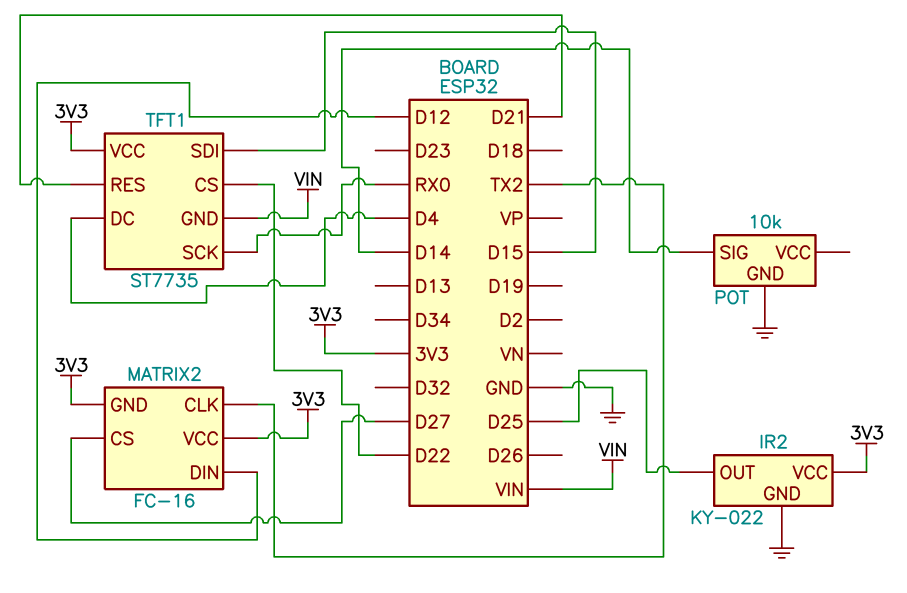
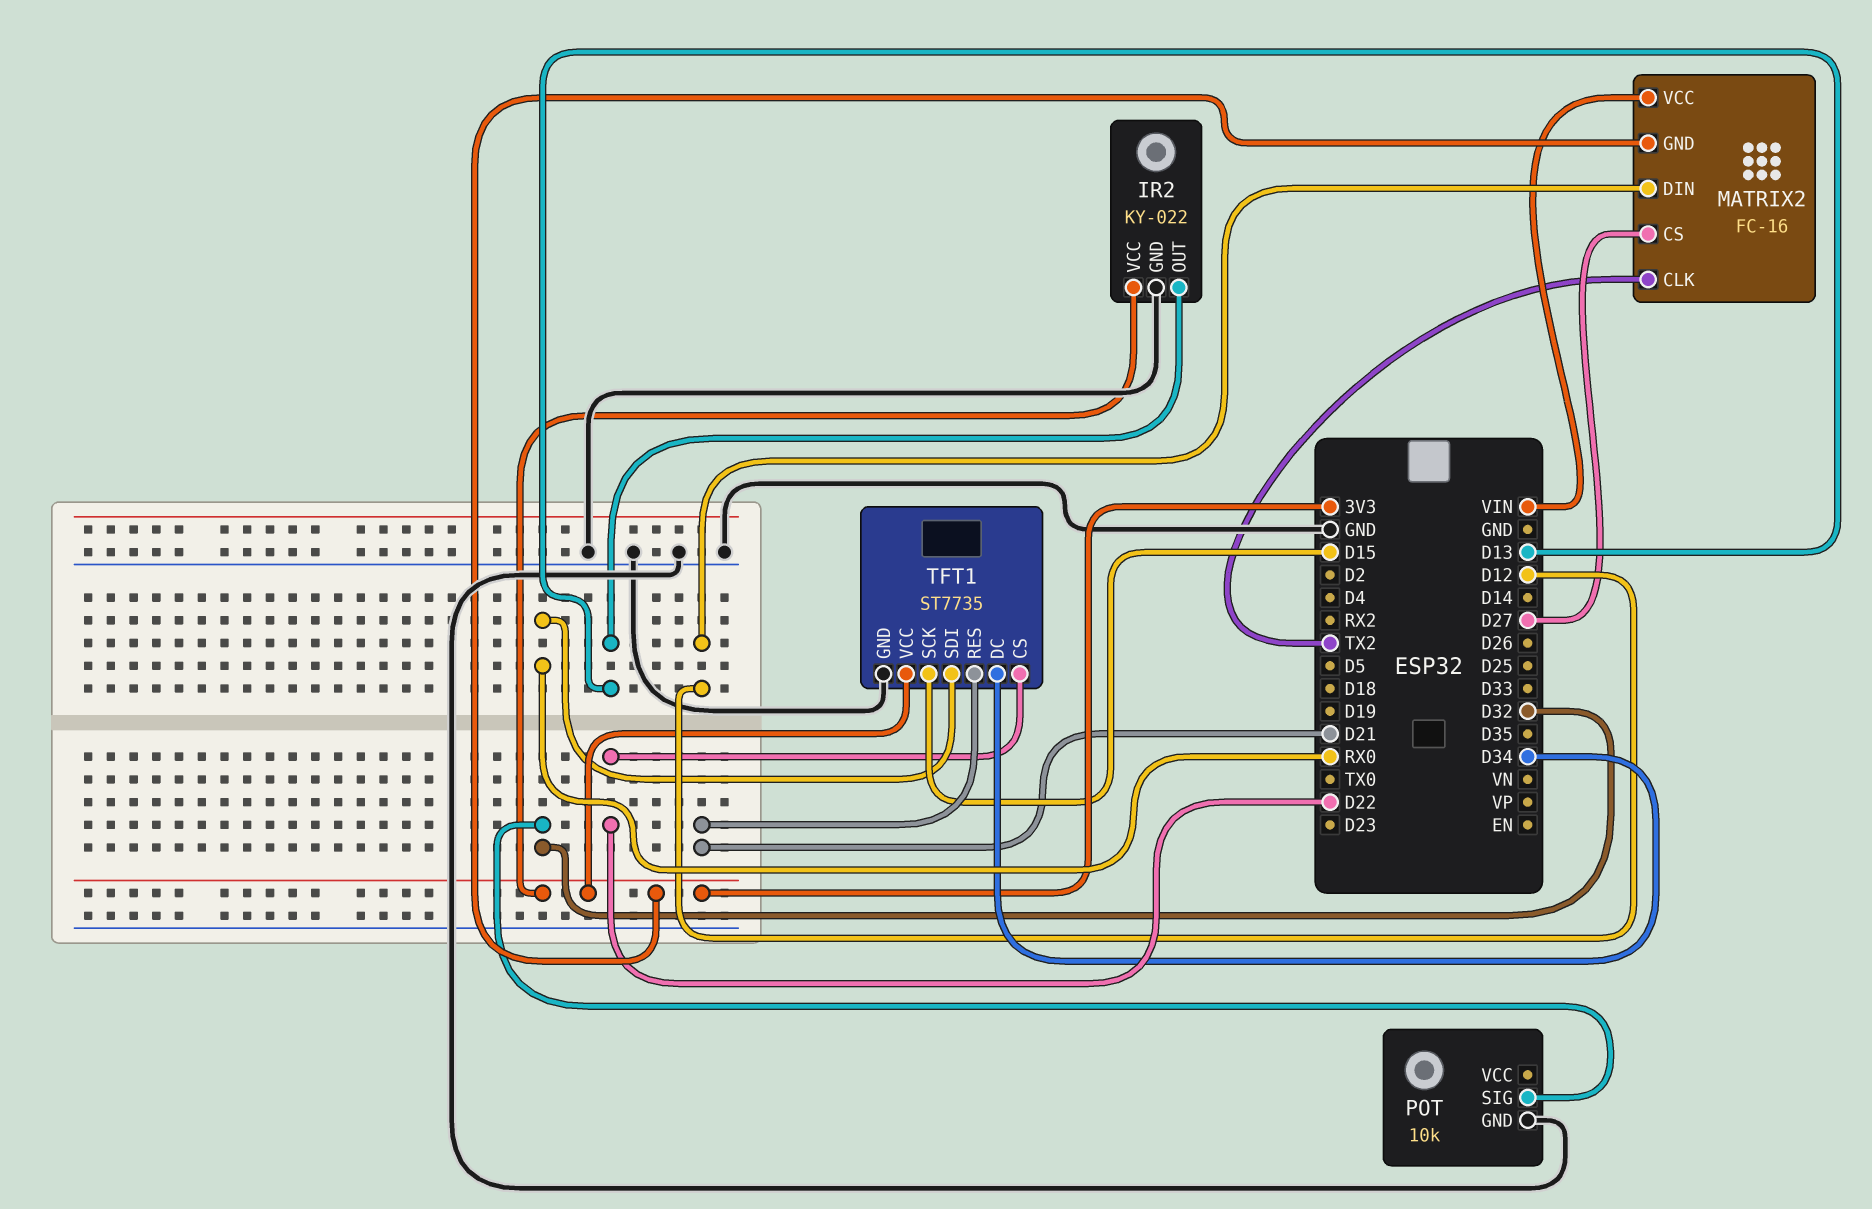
IR2 pin OUT: D25 -> D13
MATRIX2 pin VCC: 3V3 -> VIN
POT pin SIG: D14 -> D32
TFT1 pin DC: D4 -> D34
TFT1 pin GND: VIN -> GND
TFT1 pin SCK: RX0 -> D15
TFT1 pin SDI: D15 -> RX0

